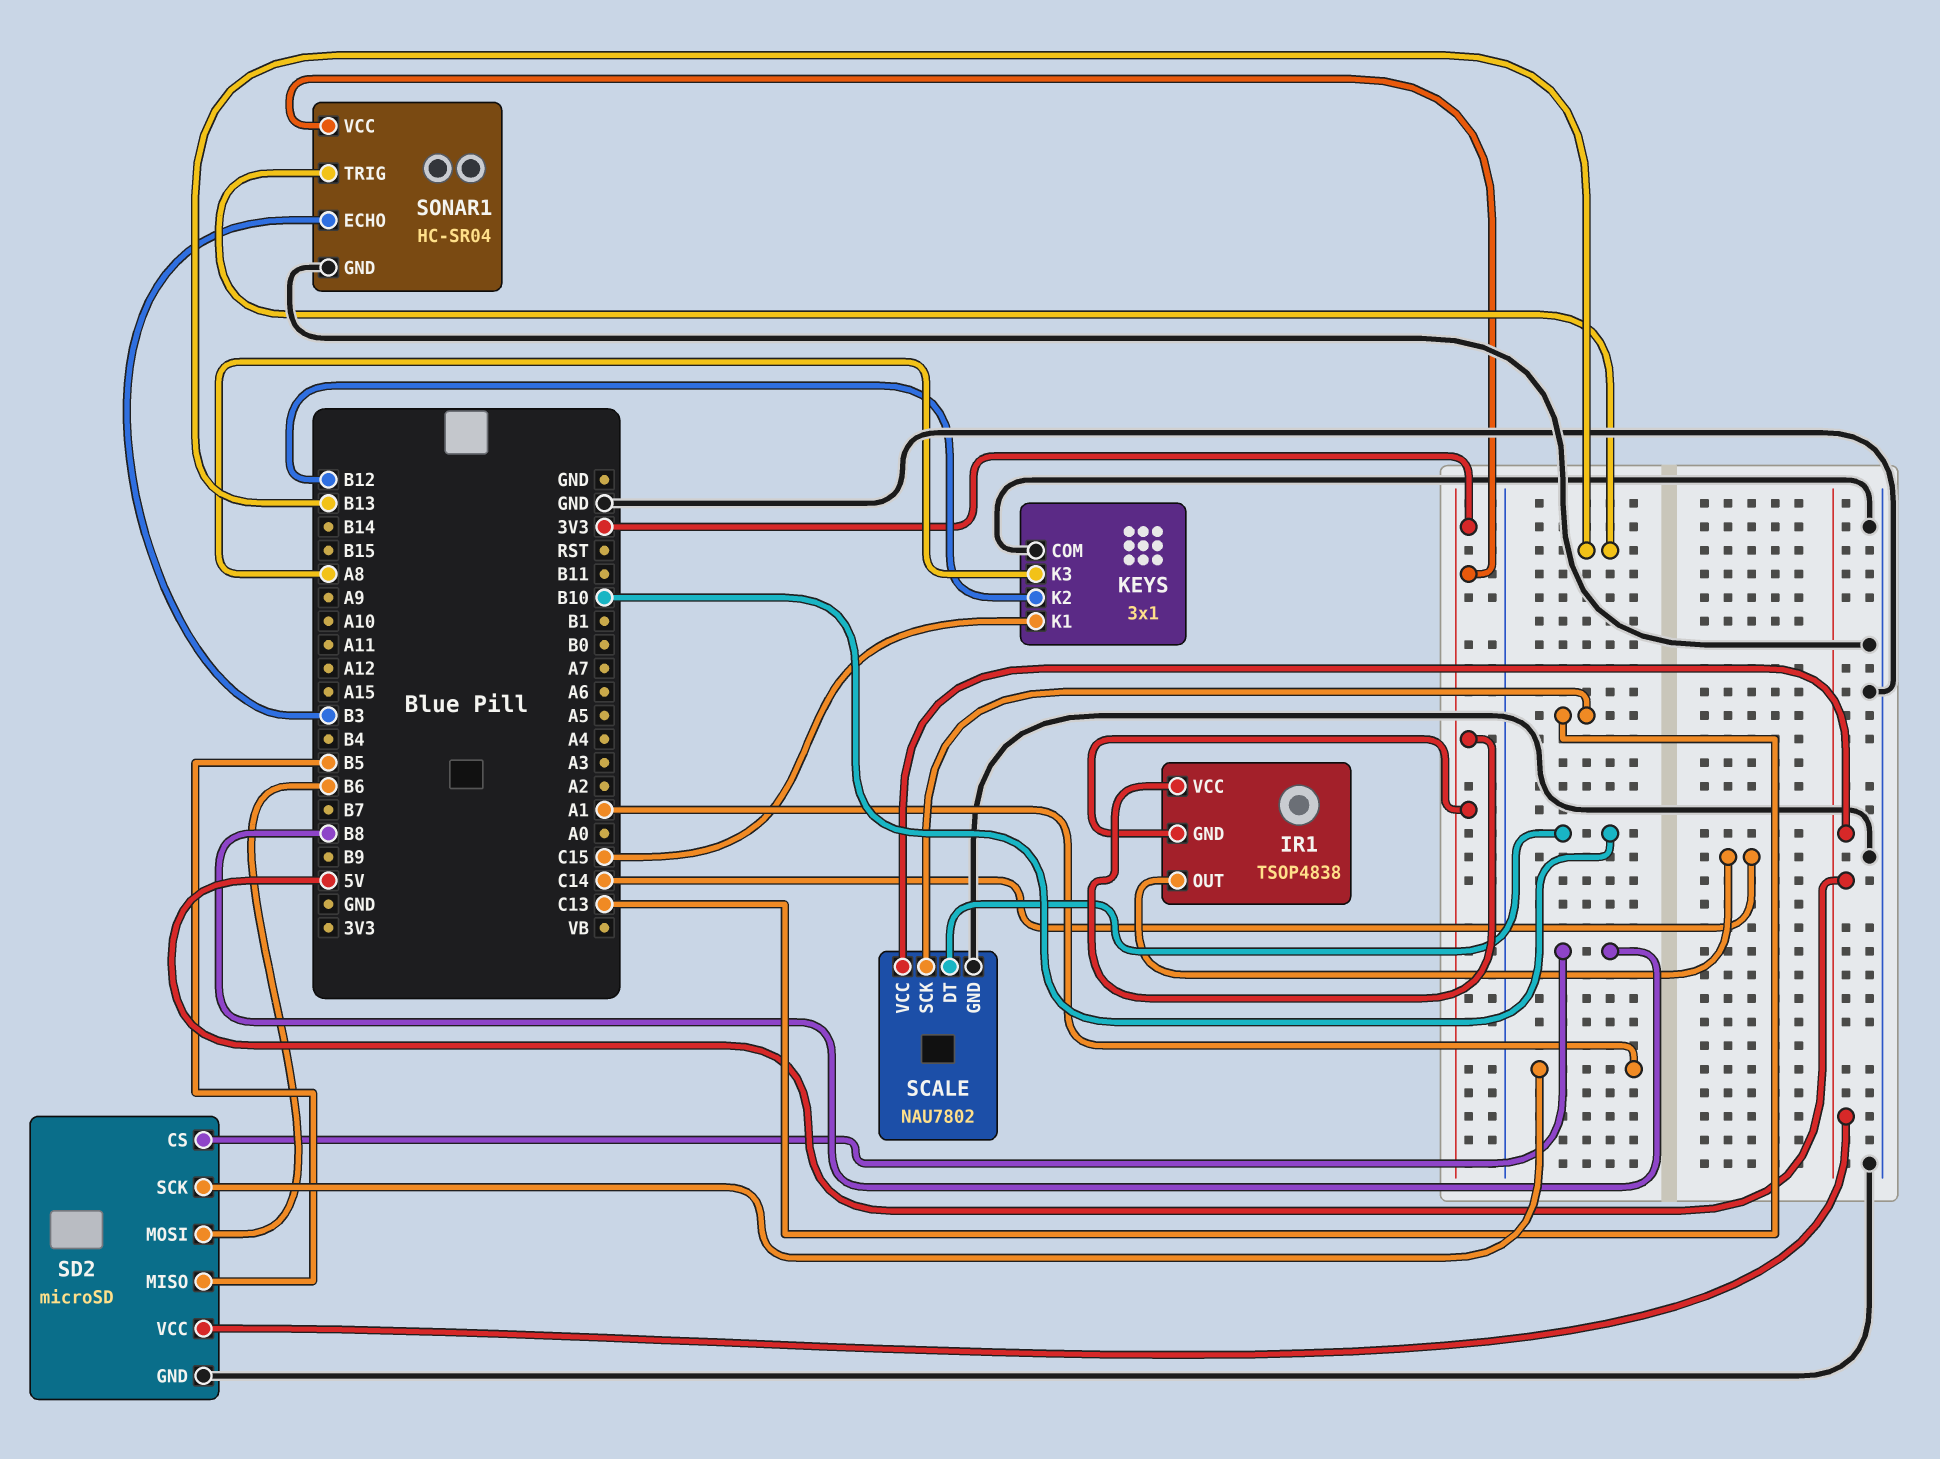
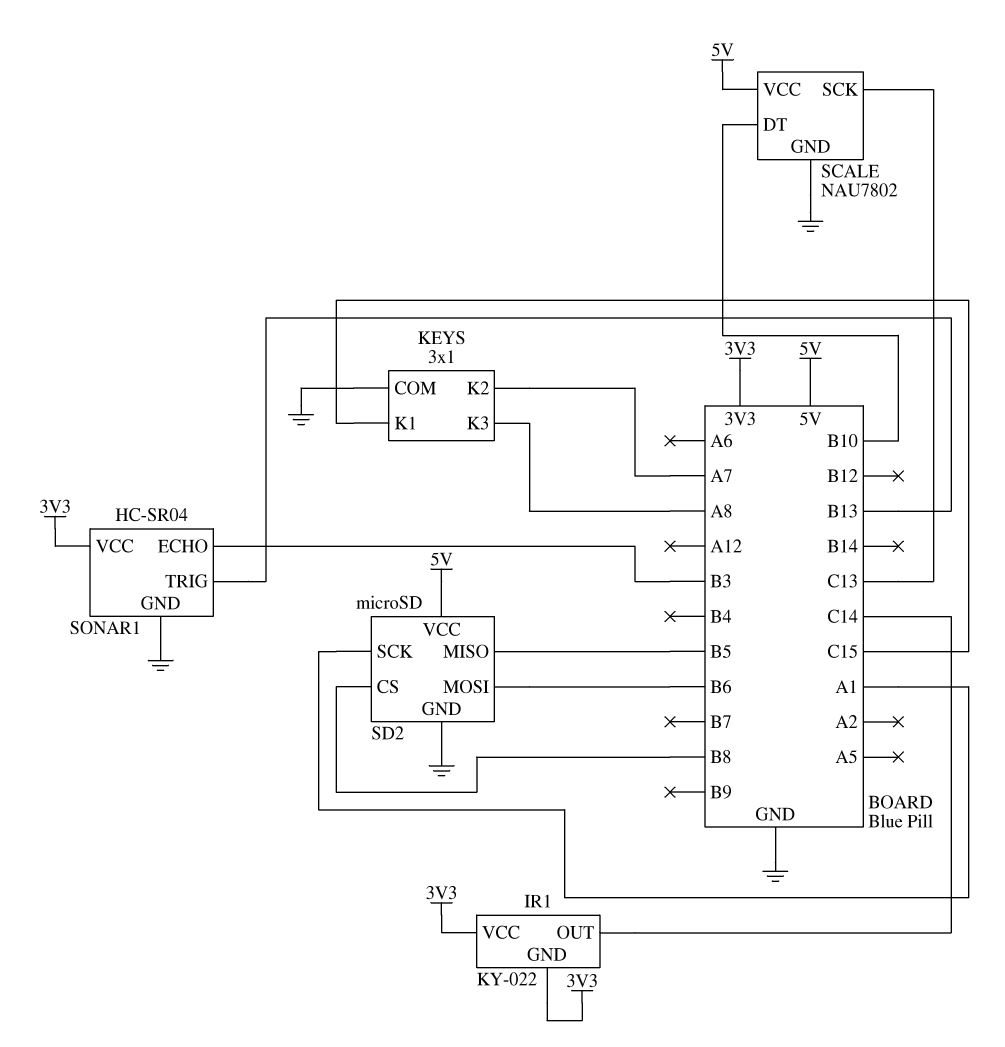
IR1: TSOP4838 -> KY-022
KEYS pin K2: B12 -> A7

